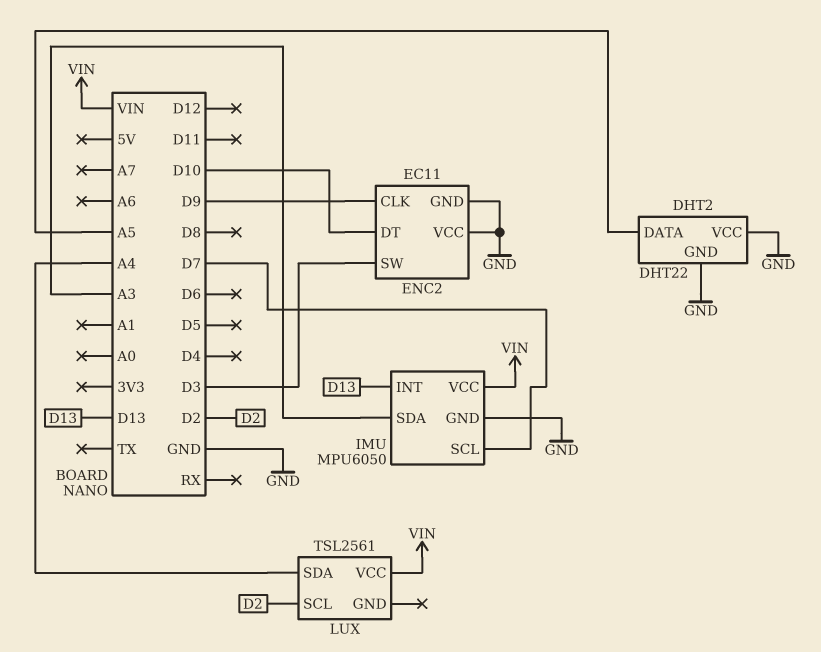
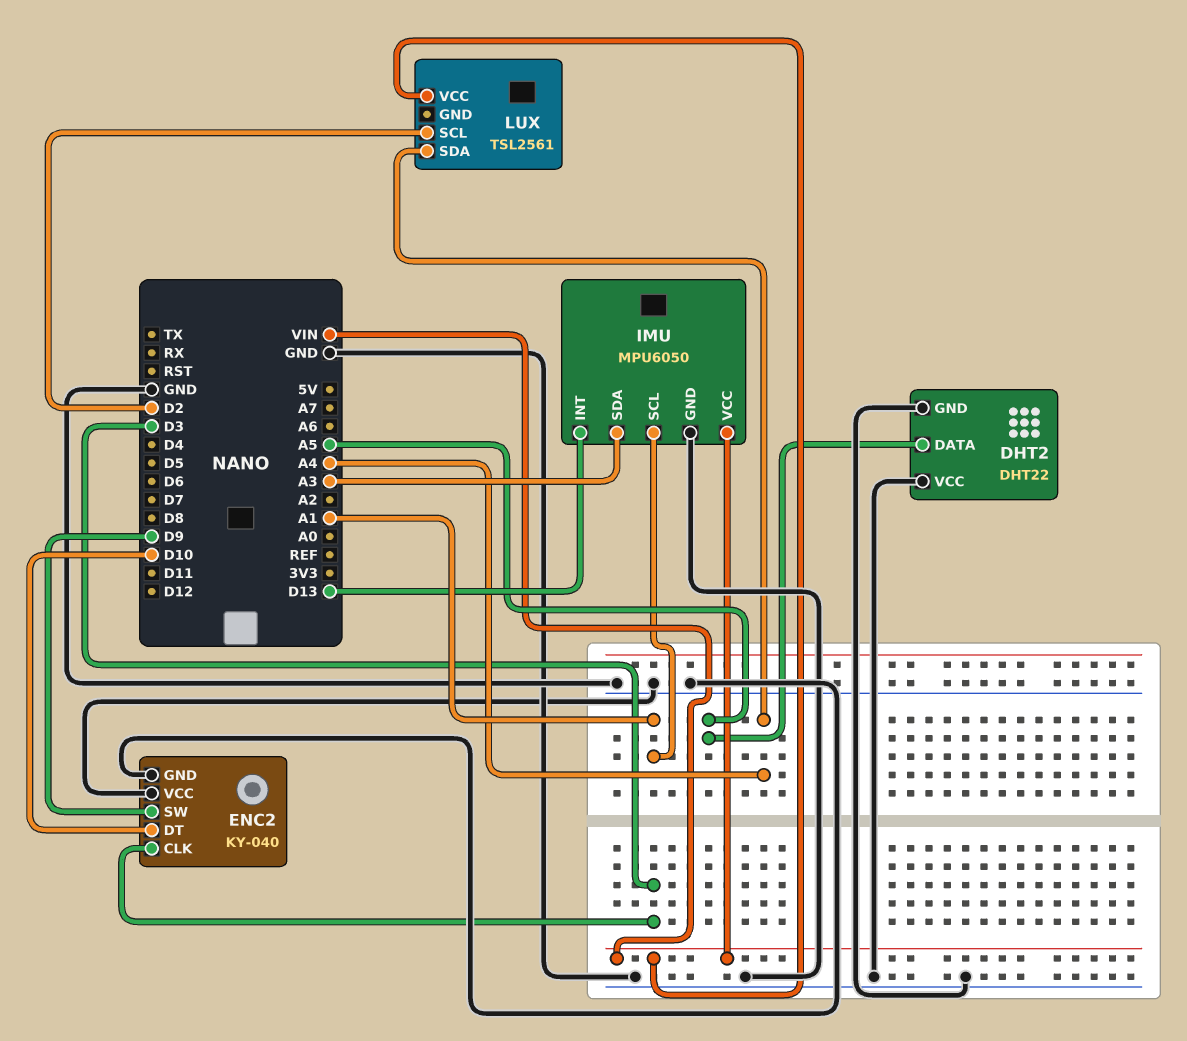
ENC2: EC11 -> KY-040
ENC2 pin CLK: D9 -> D3
ENC2 pin SW: D3 -> D9
IMU pin SCL: D7 -> A1

